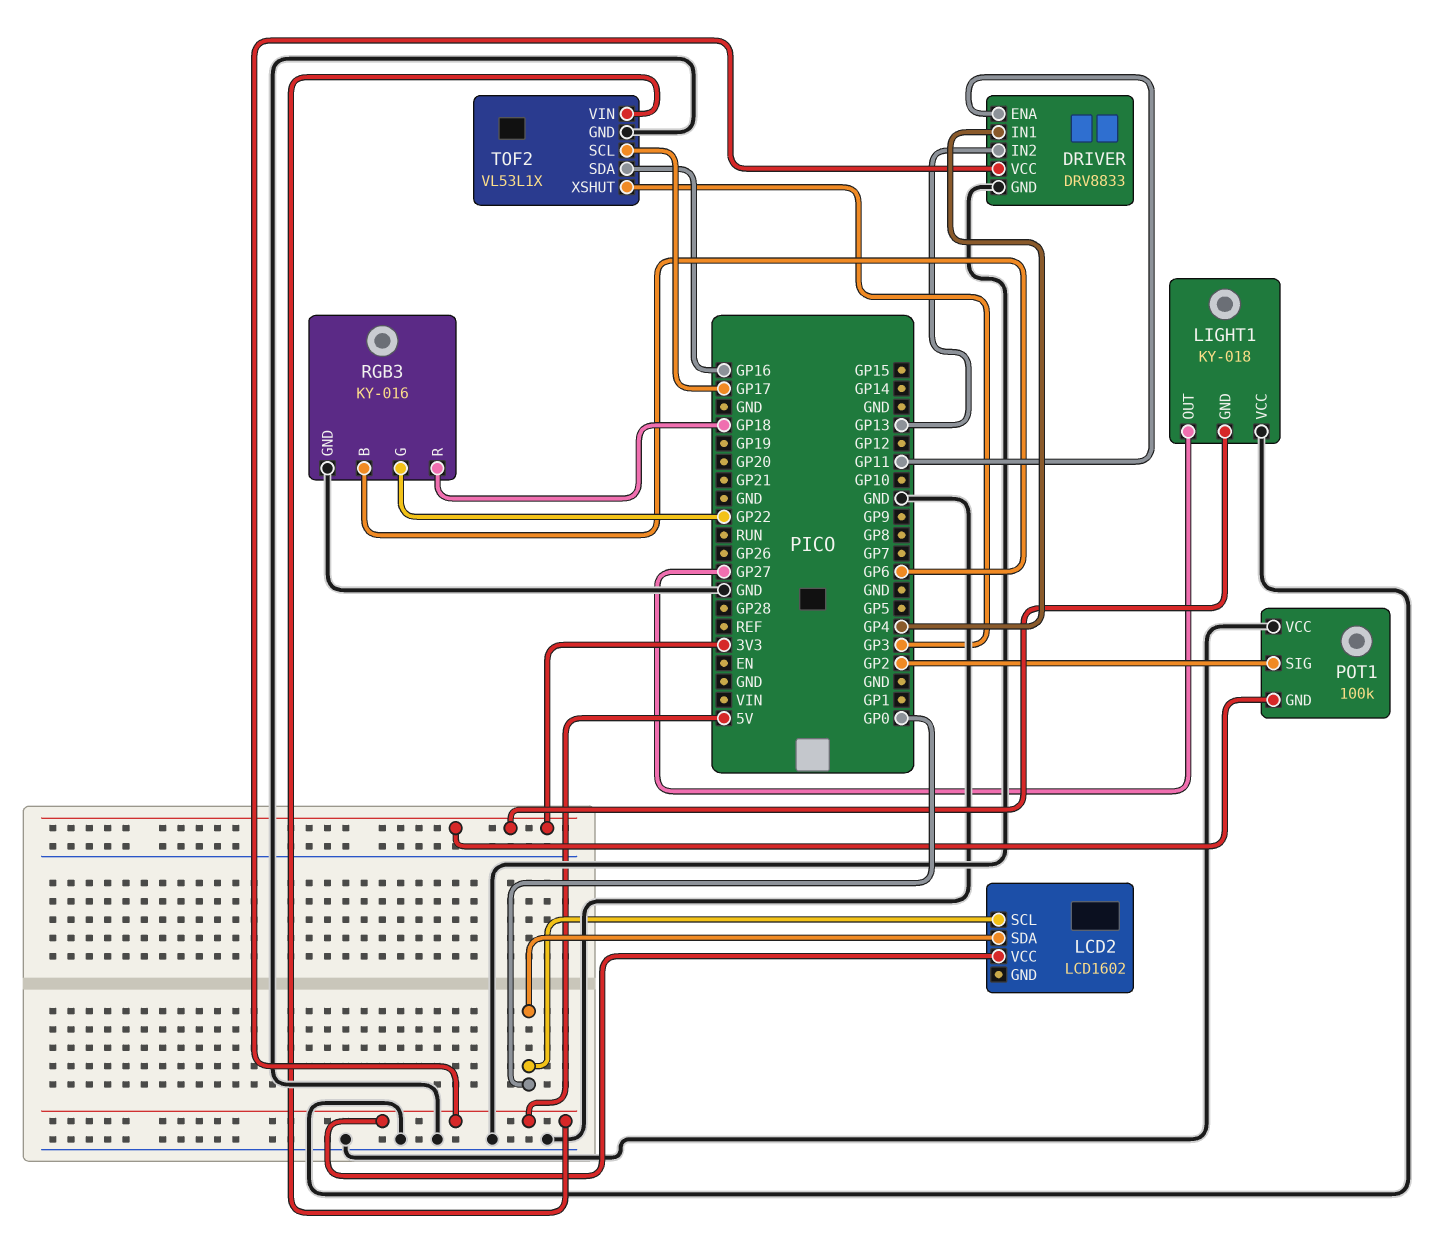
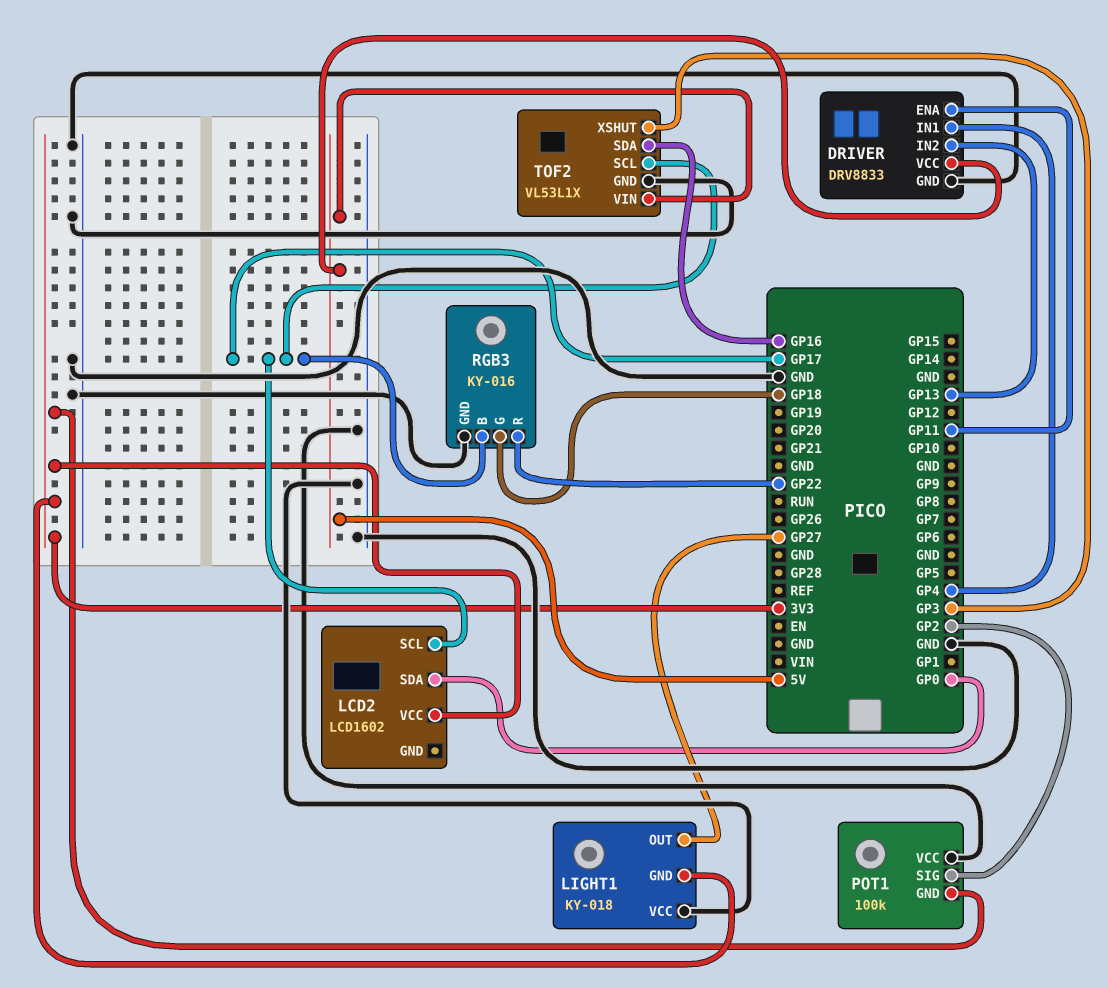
LCD2 pin SCL: GP0 -> GP17
LCD2 pin VCC: 5V -> 3V3
RGB3 pin B: GP6 -> GP17
RGB3 pin G: GP22 -> GP18
RGB3 pin R: GP18 -> GP22

